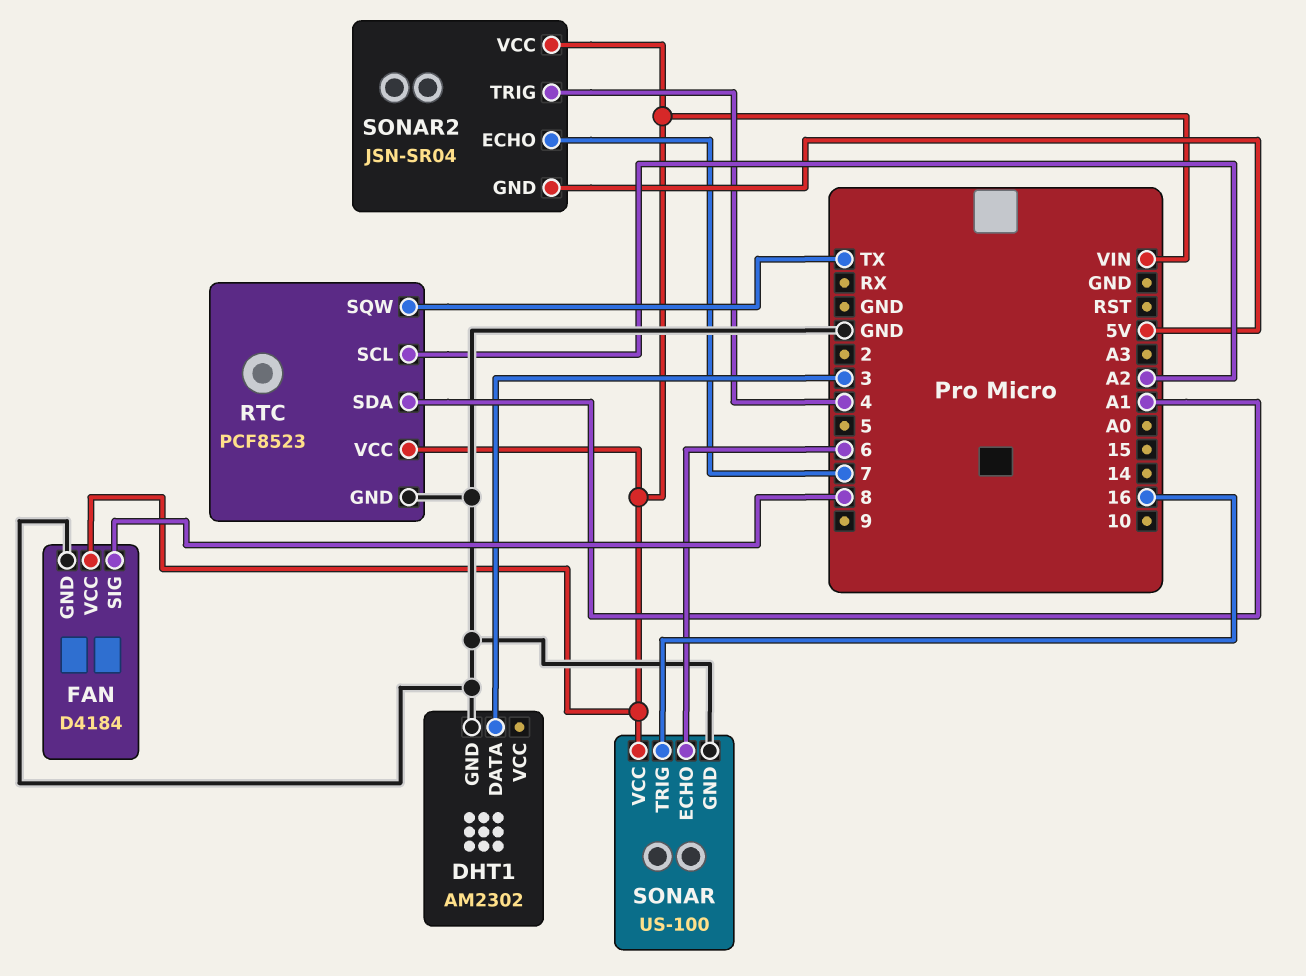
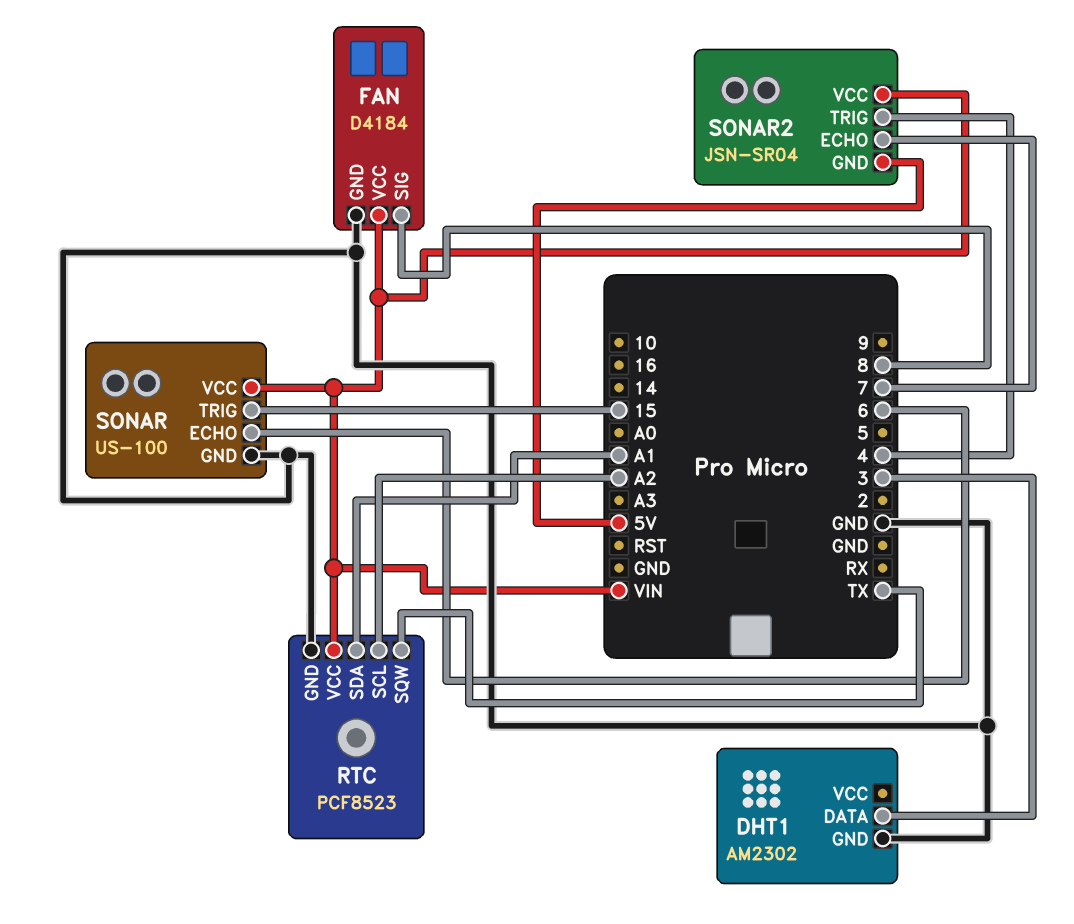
SONAR pin TRIG: 16 -> 15

